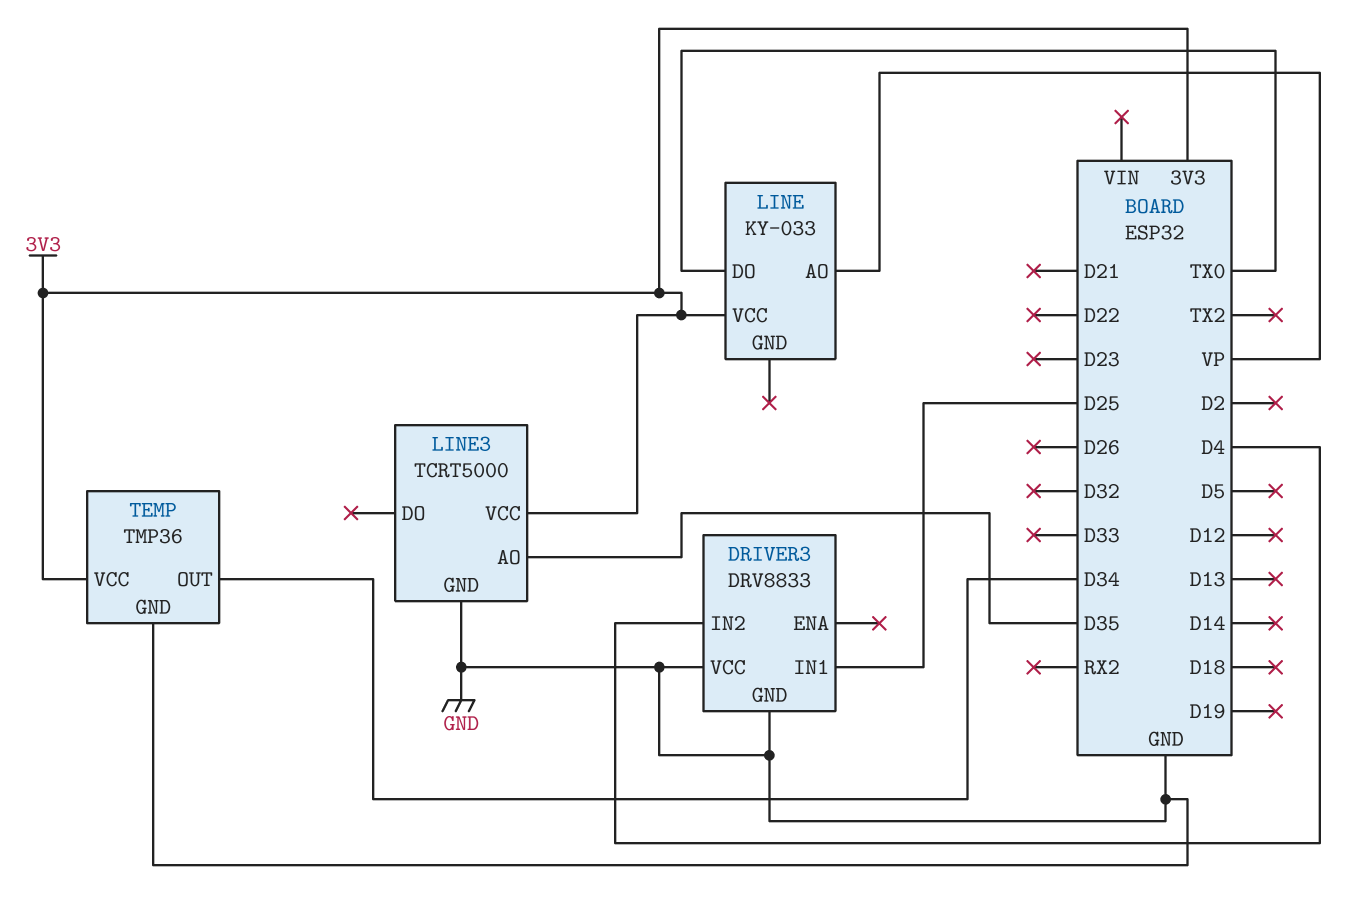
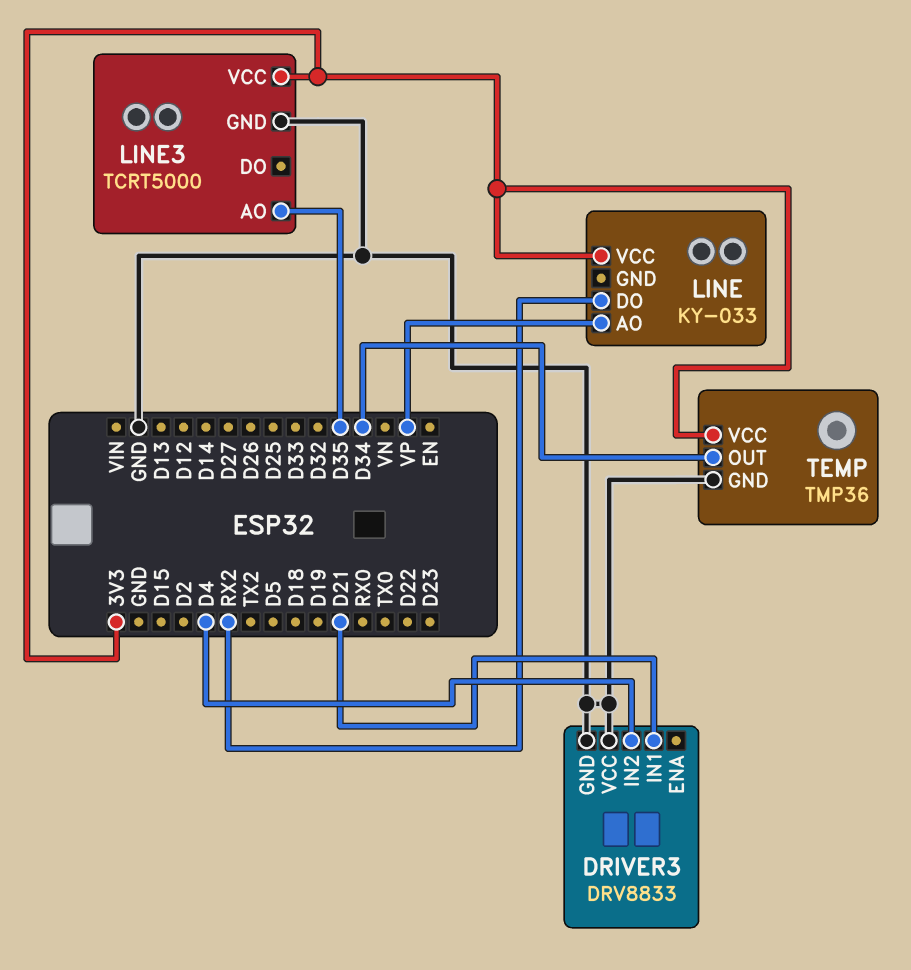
DRIVER3 pin IN1: D25 -> D21
LINE pin DO: TX0 -> RX2

